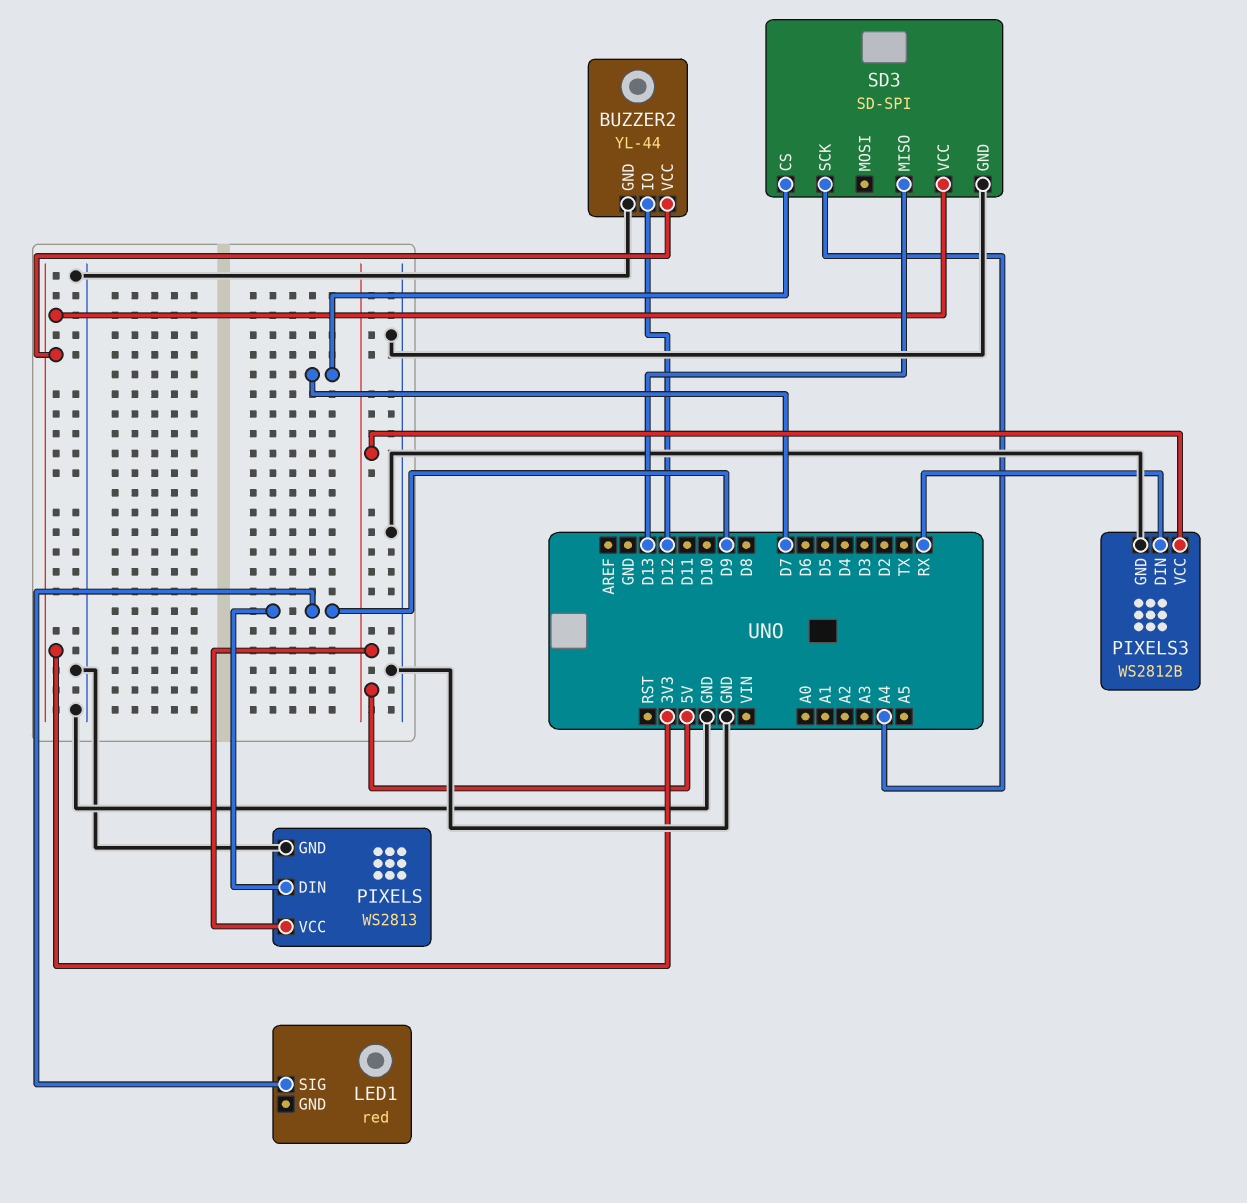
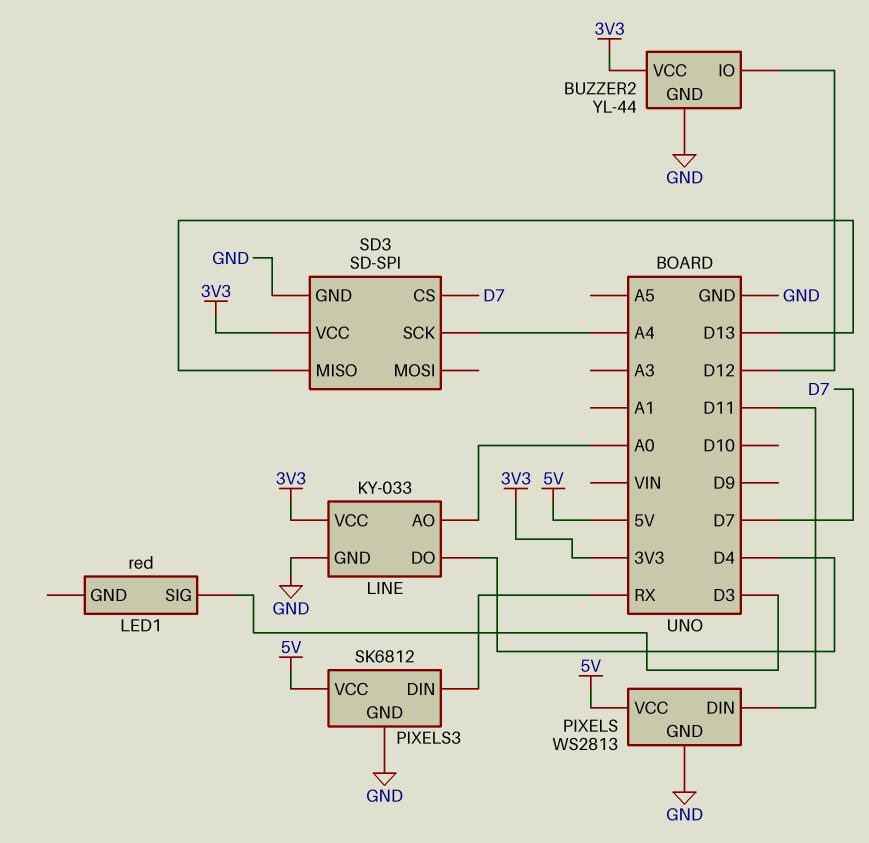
LED1 pin SIG: D9 -> D3
LINE: none -> KY-033
LINE pin AO: none -> A0
LINE pin DO: none -> D4
LINE pin GND: none -> GND
LINE pin VCC: none -> 3V3
PIXELS pin DIN: D9 -> D11
PIXELS3: WS2812B -> SK6812

